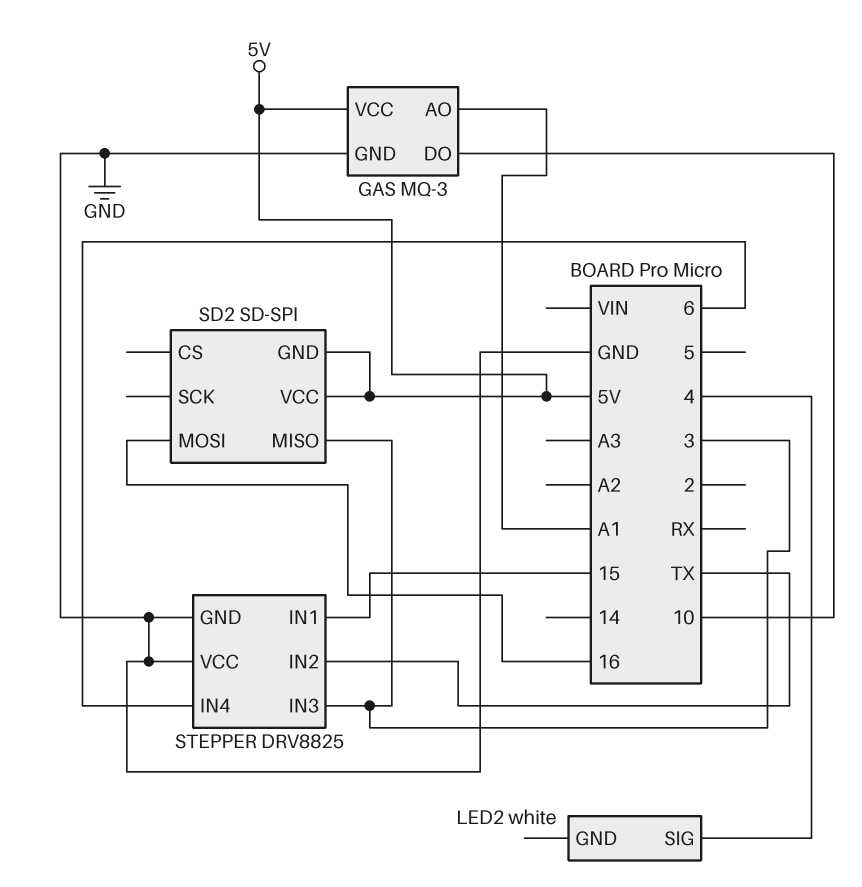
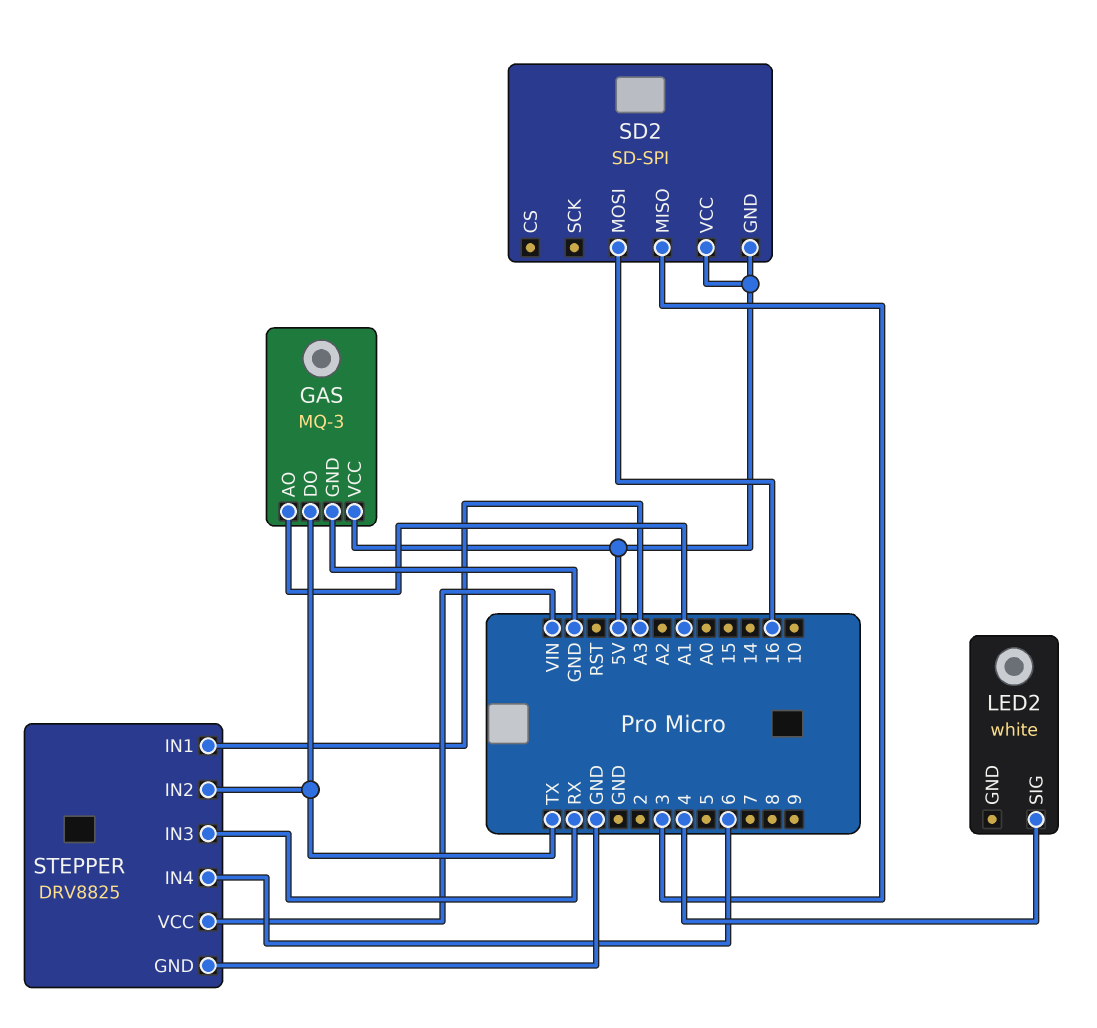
GAS pin DO: 10 -> TX
STEPPER pin IN1: 15 -> A3
STEPPER pin IN3: 3 -> RX
STEPPER pin VCC: GND -> VIN

